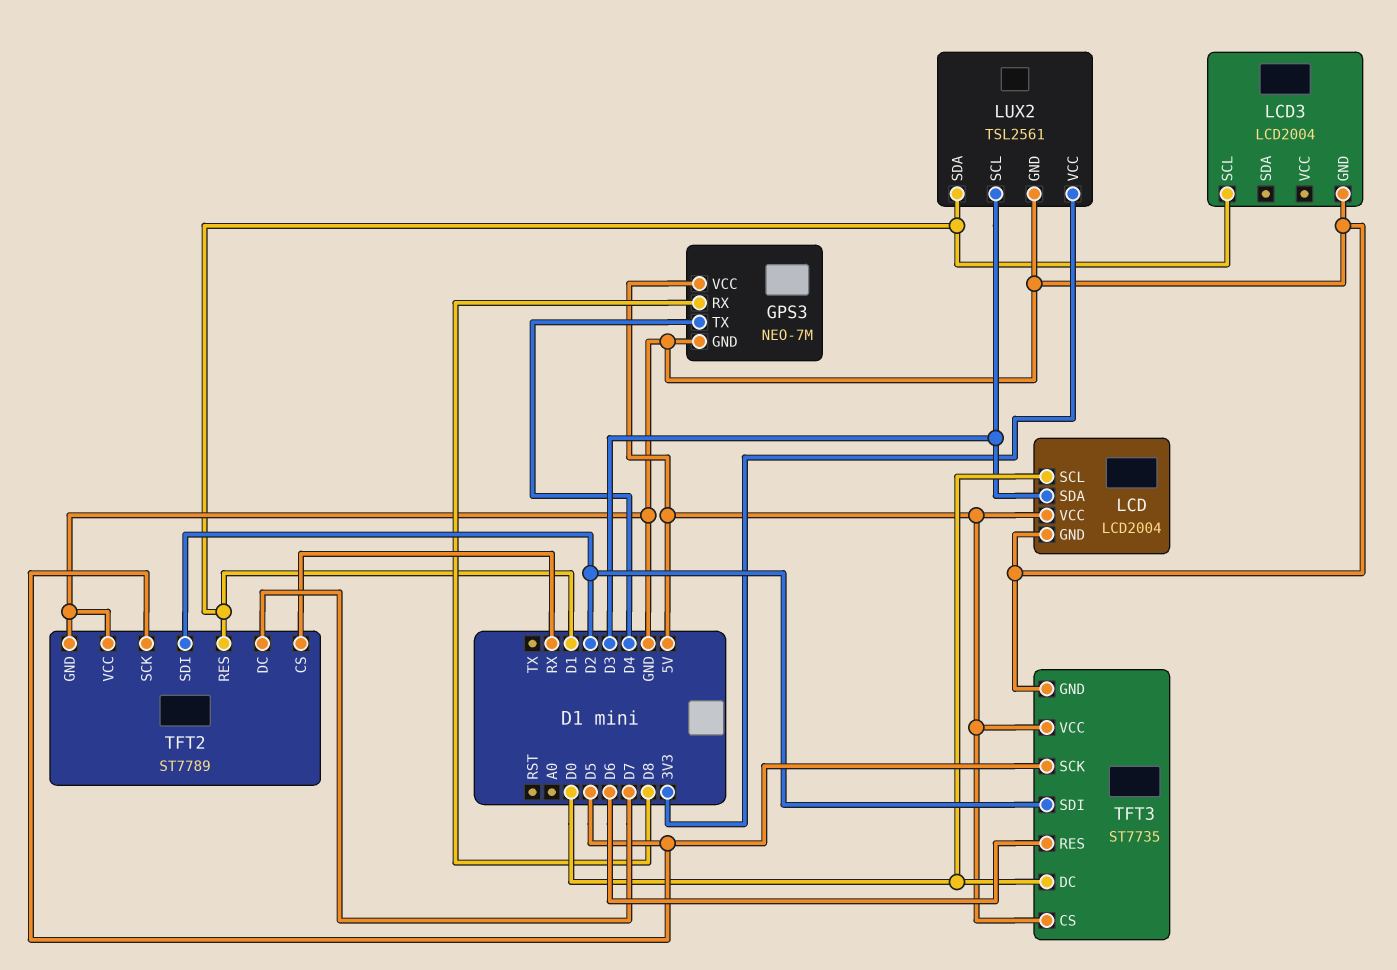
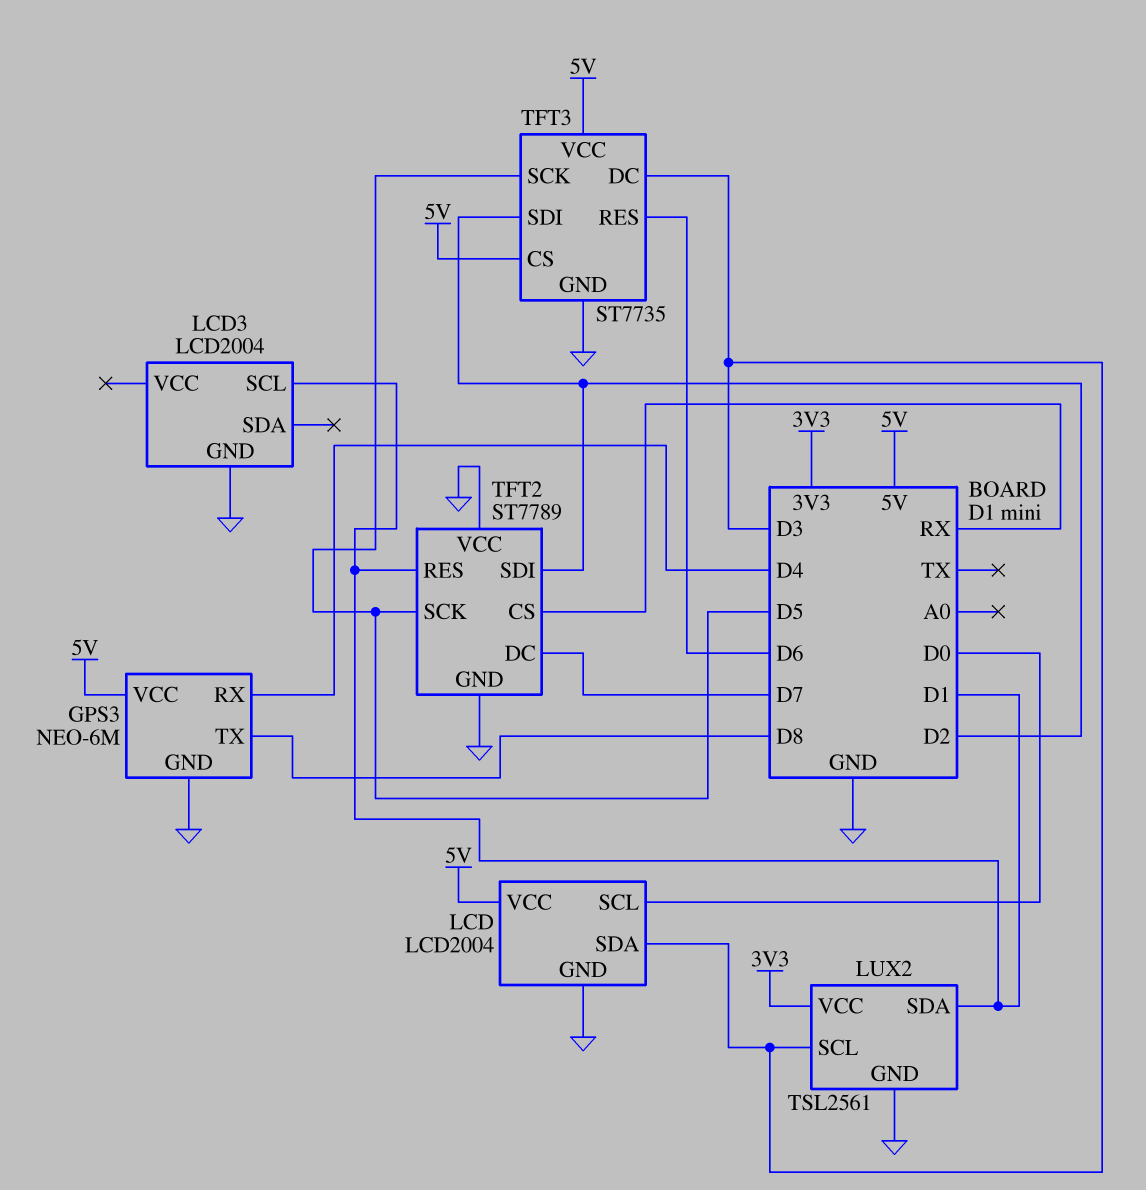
GPS3: NEO-7M -> NEO-6M
GPS3 pin RX: D8 -> D4
GPS3 pin TX: D4 -> D8
TFT3 pin DC: D0 -> D3

